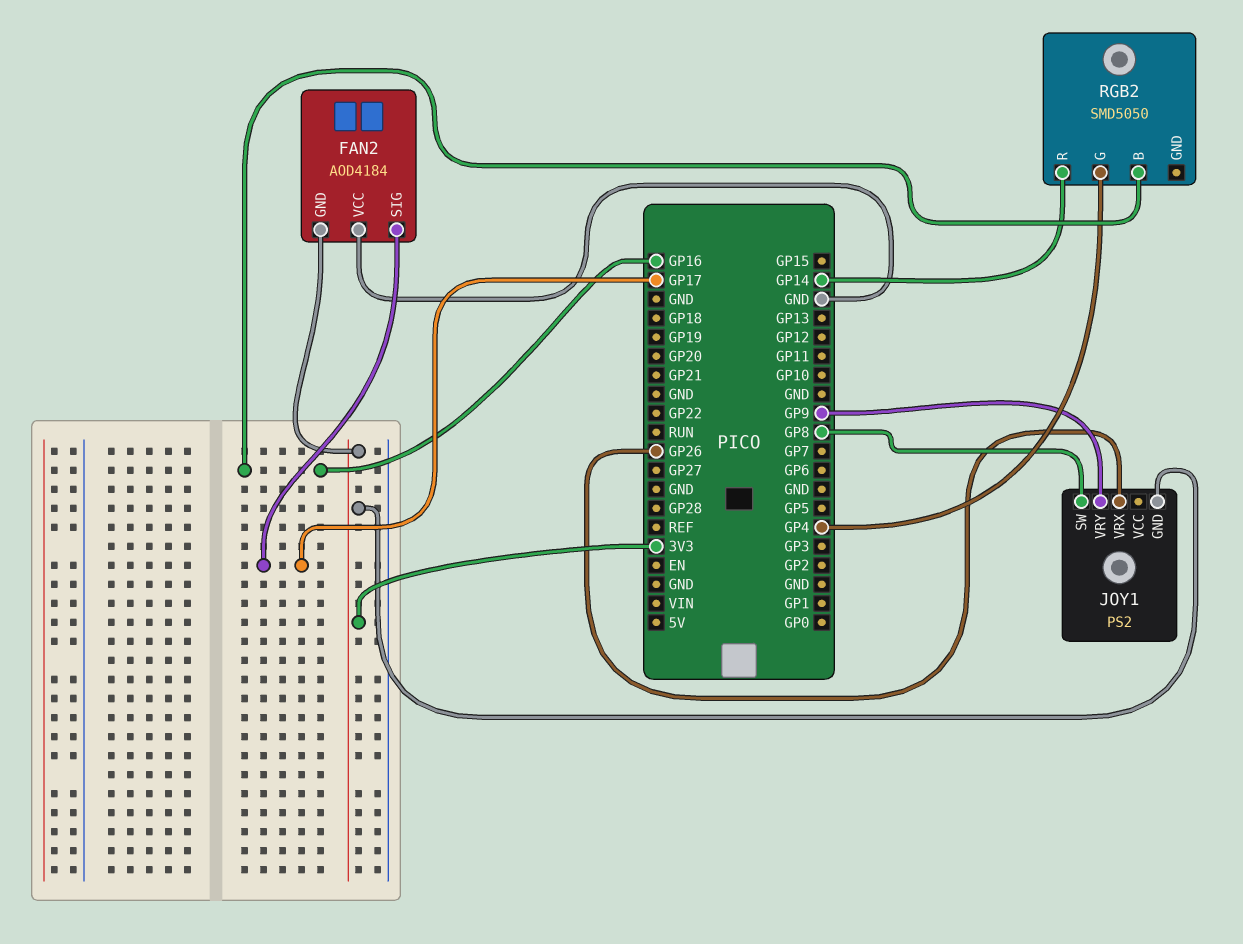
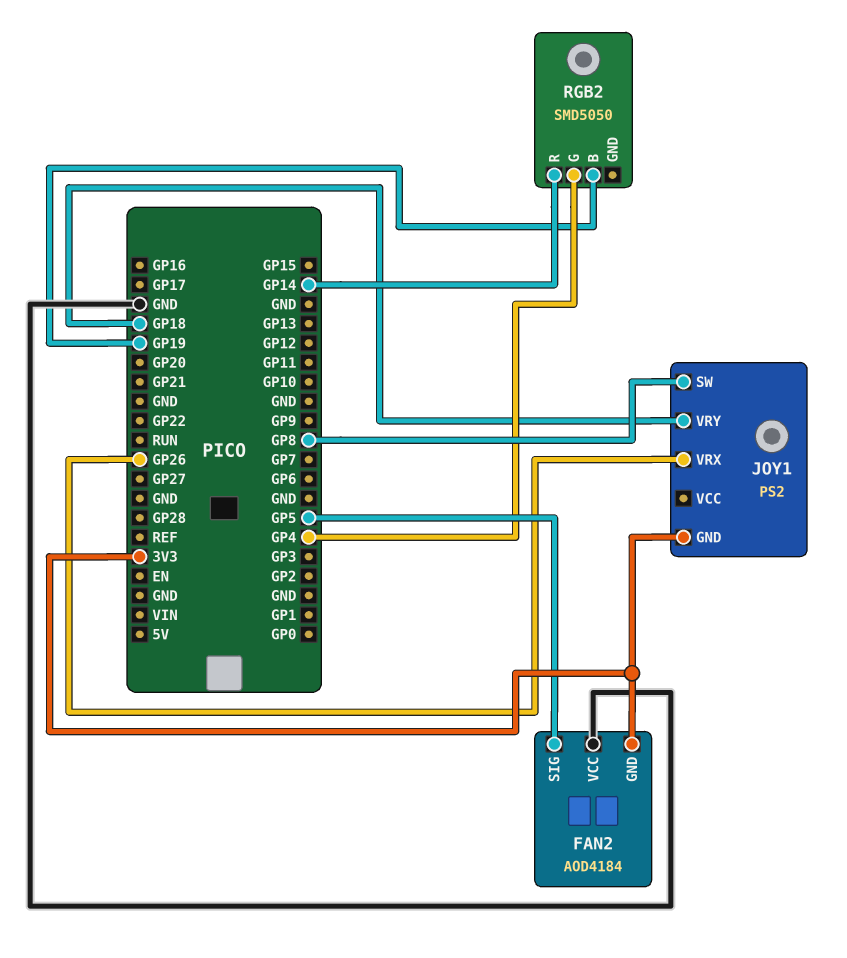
FAN2 pin SIG: GP17 -> GP5
JOY1 pin VRY: GP9 -> GP18
RGB2 pin B: GP16 -> GP19

